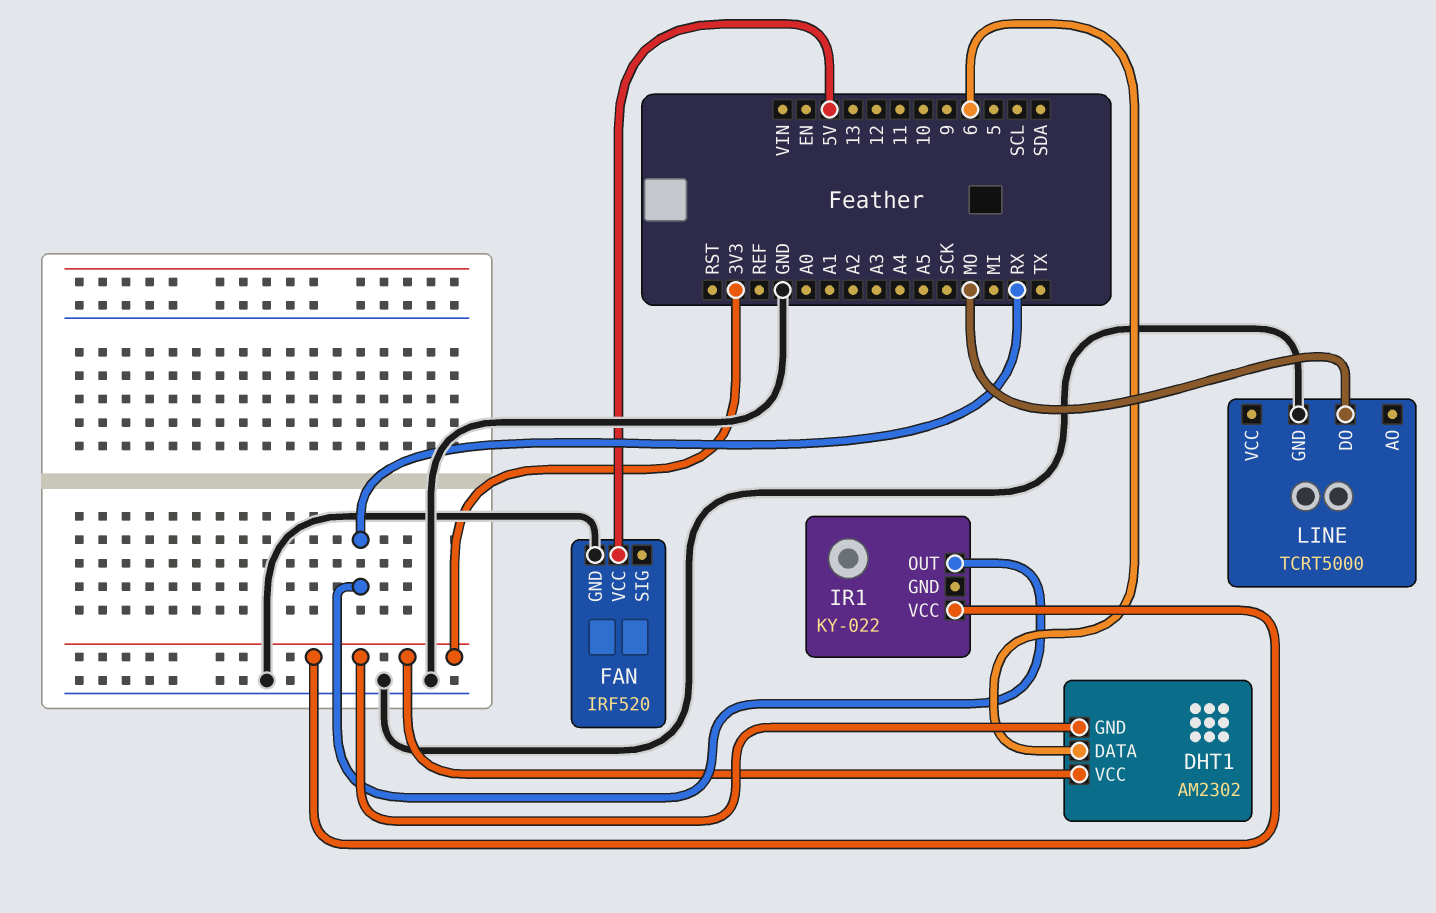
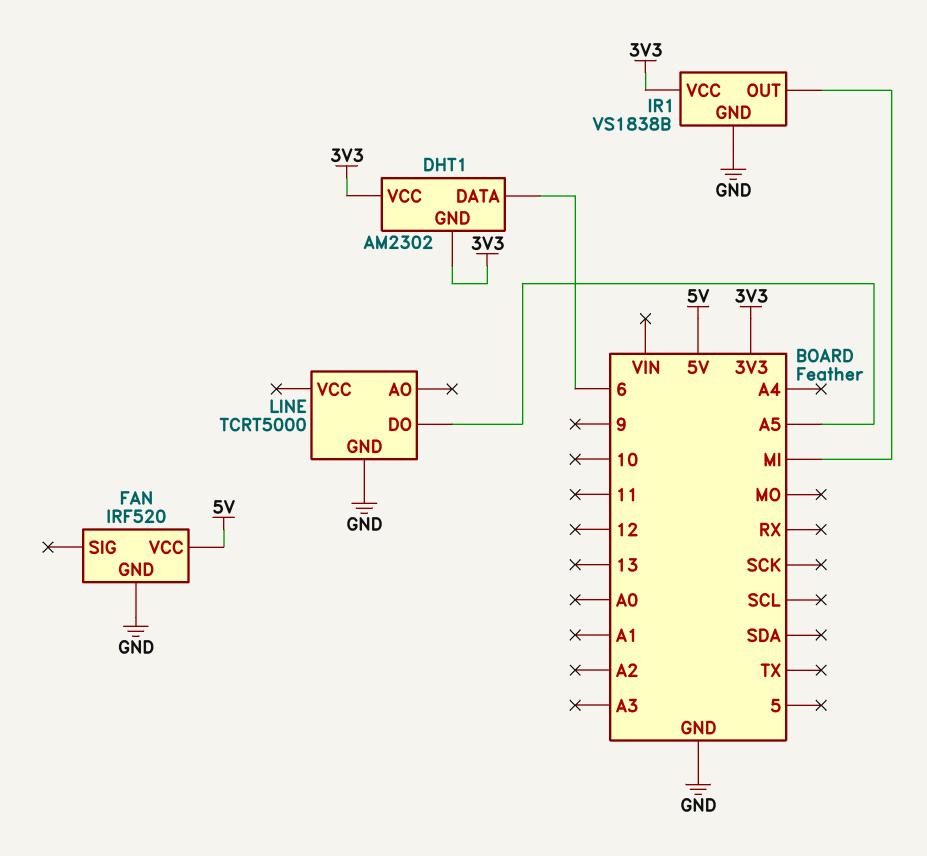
IR1: KY-022 -> VS1838B
IR1 pin GND: none -> GND
IR1 pin OUT: RX -> MI
LINE pin DO: MO -> A5

